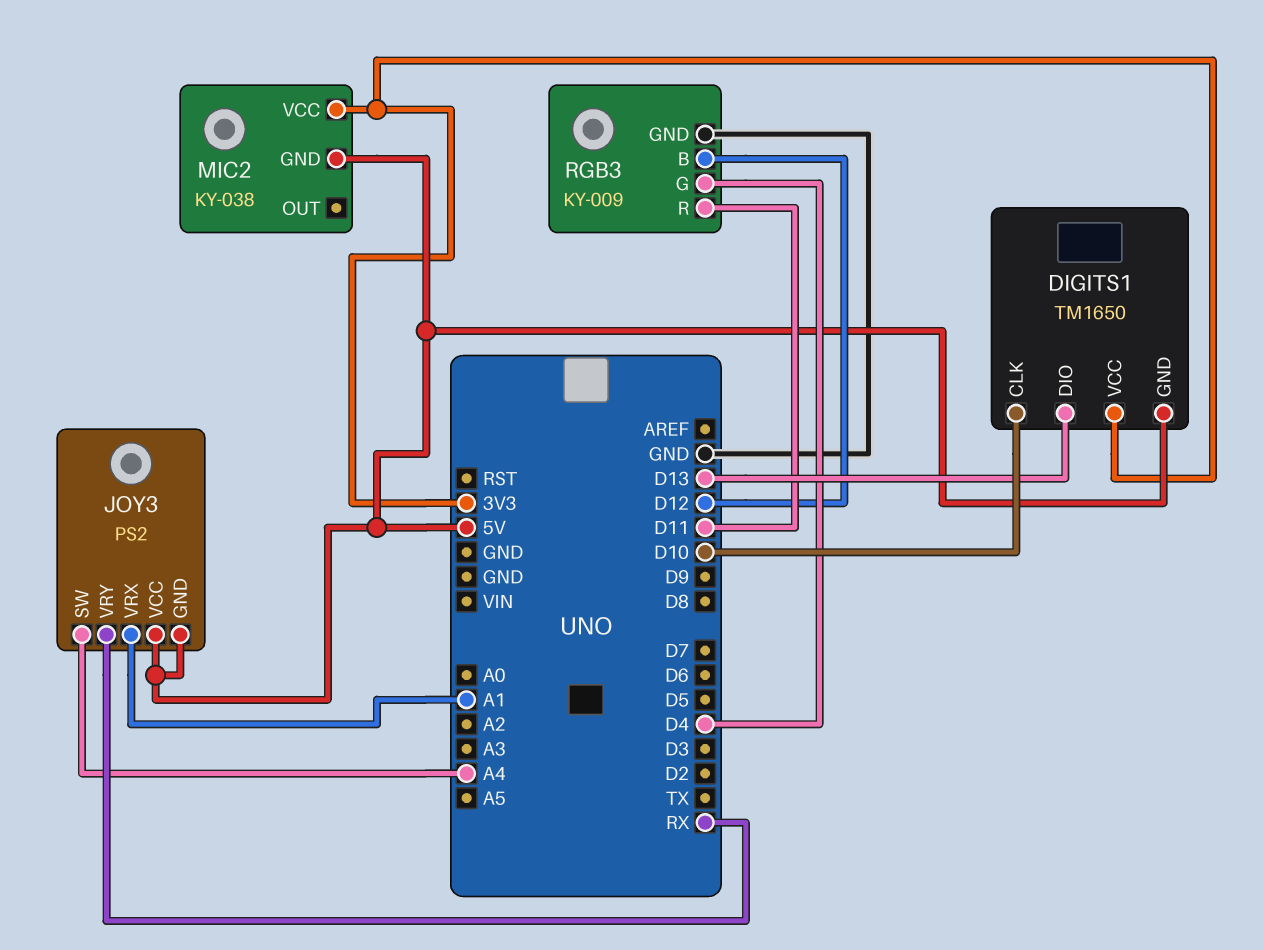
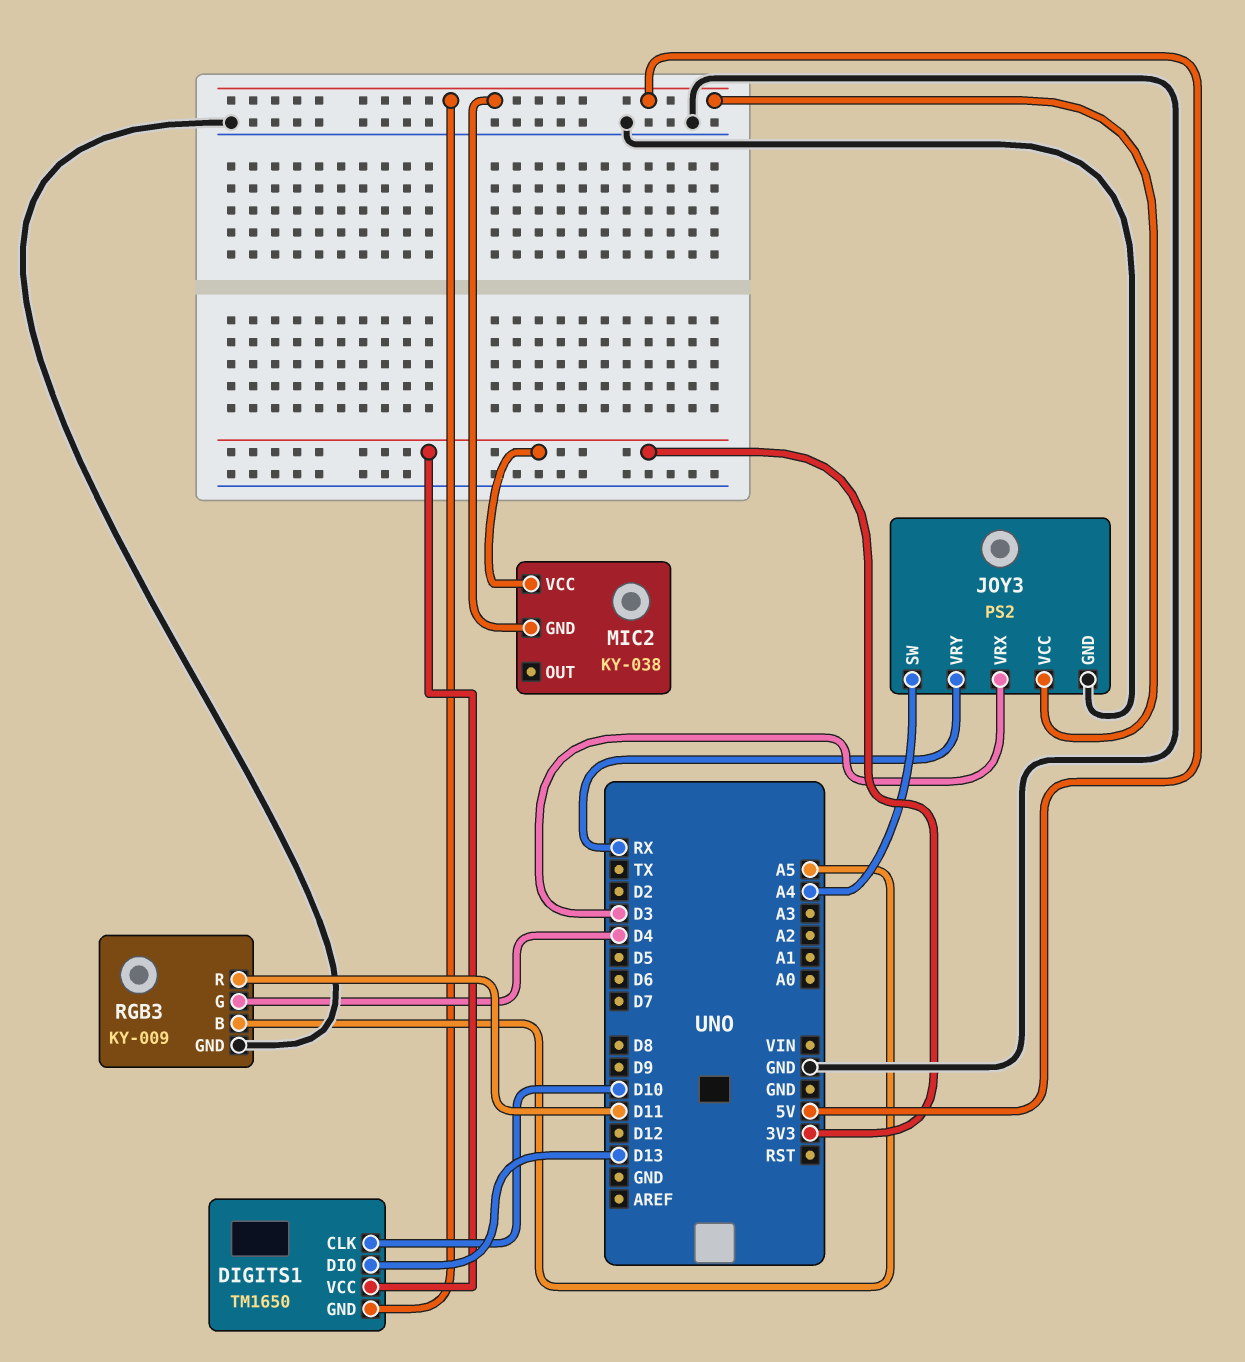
JOY3 pin GND: 5V -> GND
JOY3 pin VRX: A1 -> D3
RGB3 pin B: D12 -> A5

